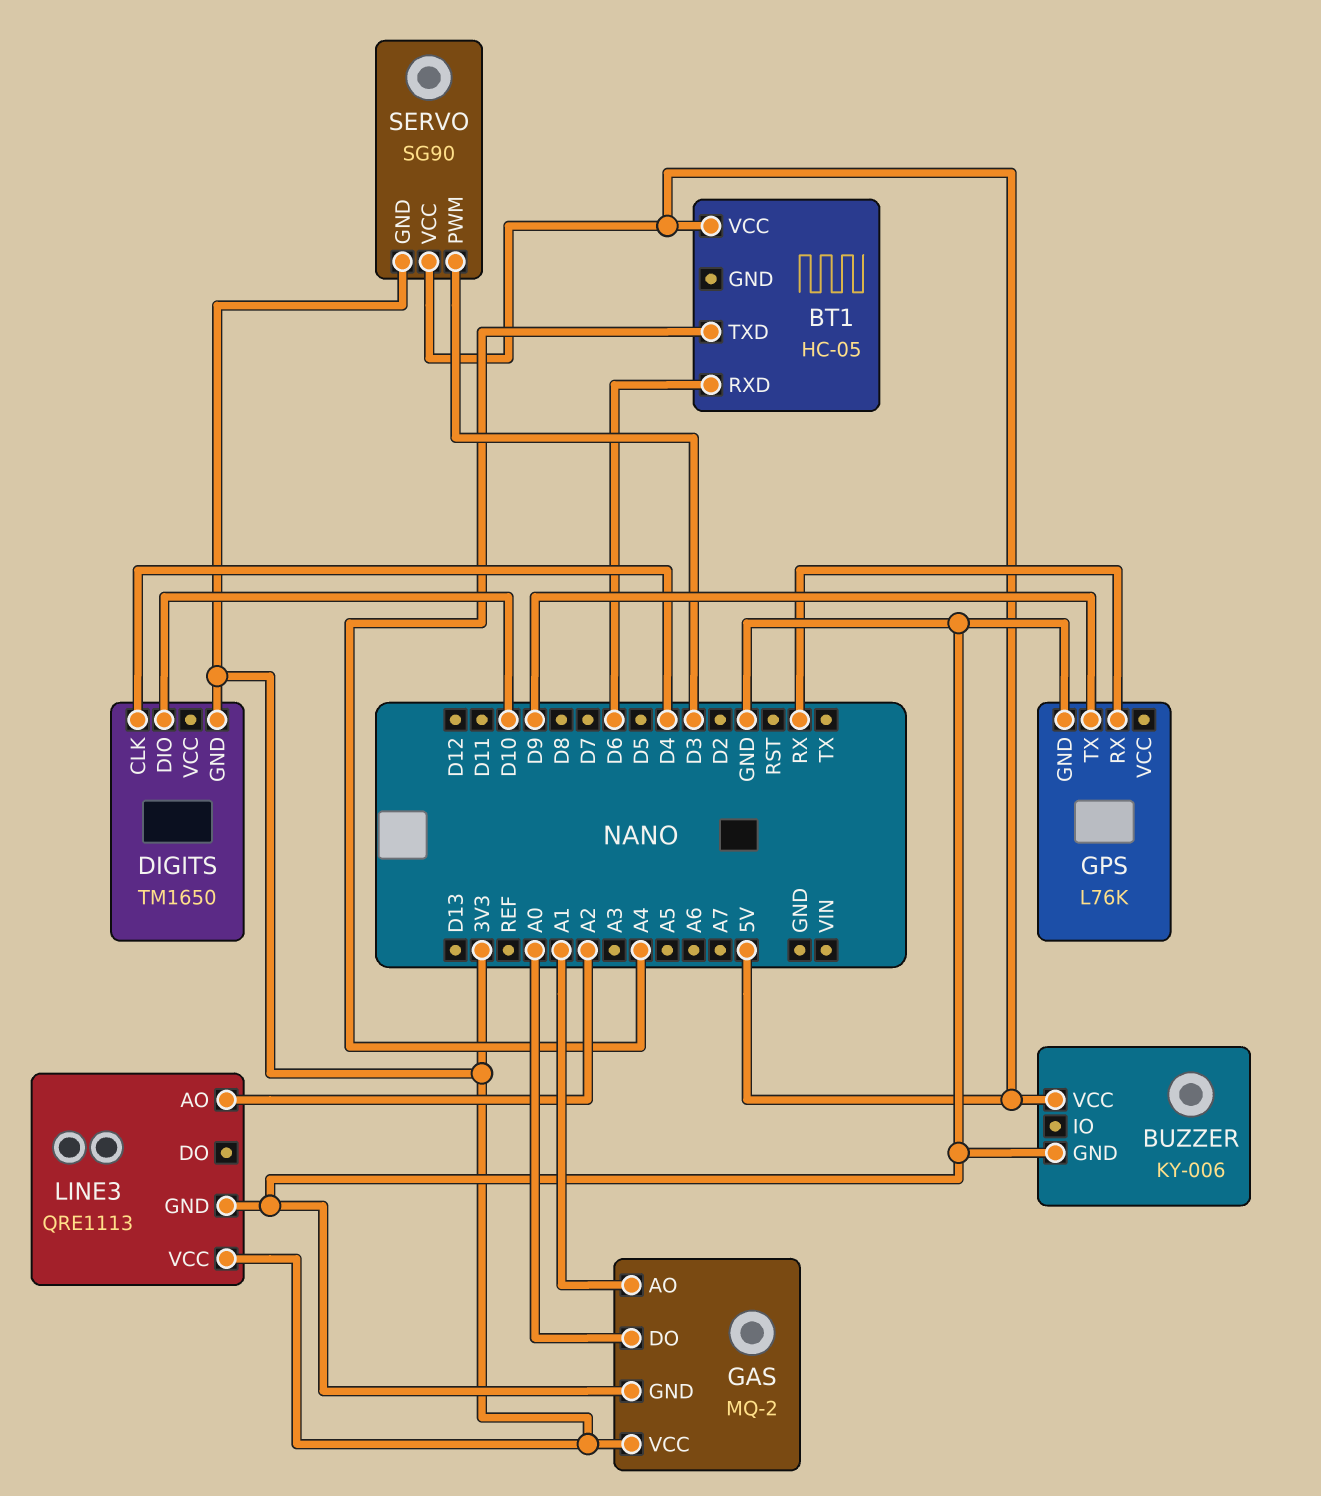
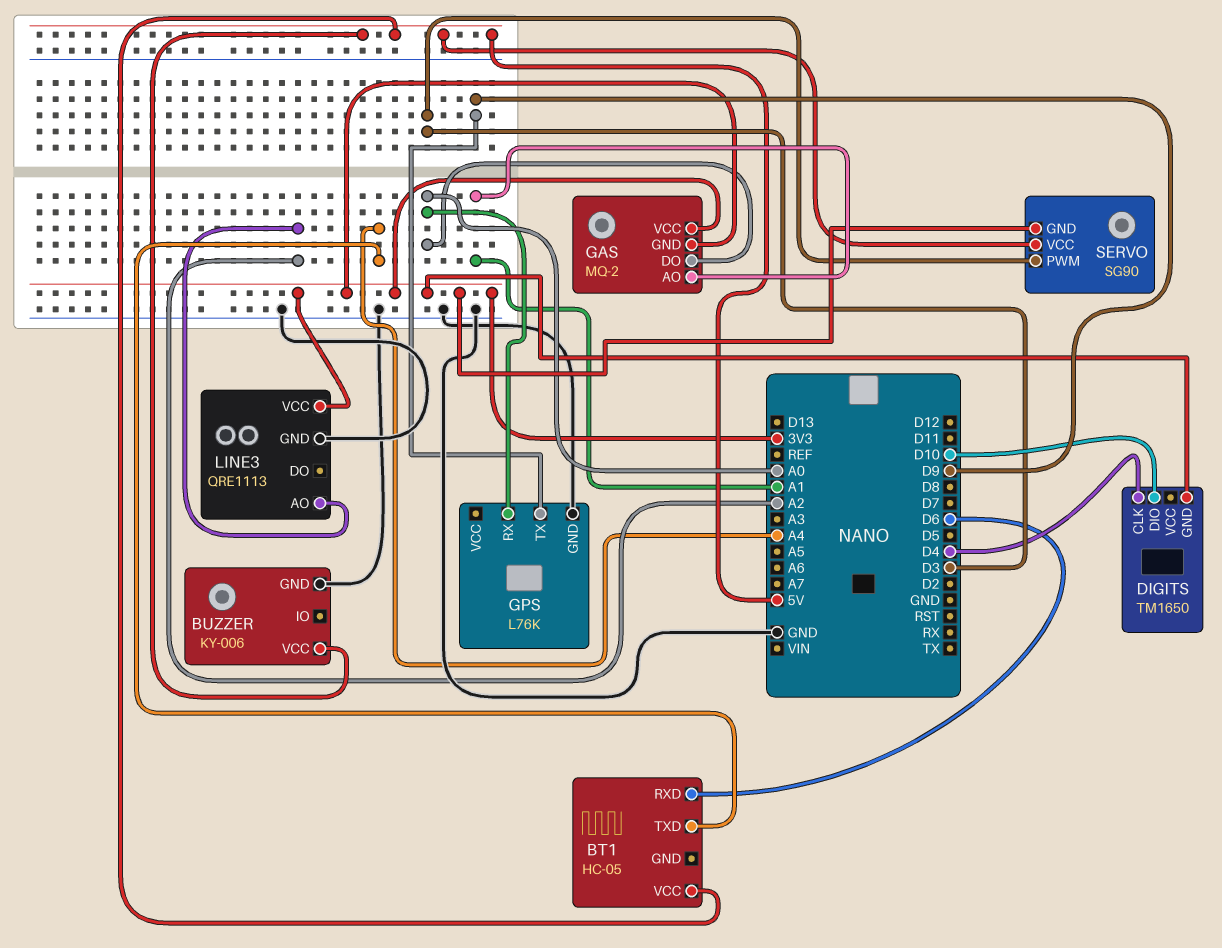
GAS pin GND: GND -> 3V3
GPS pin RX: RX -> A0

